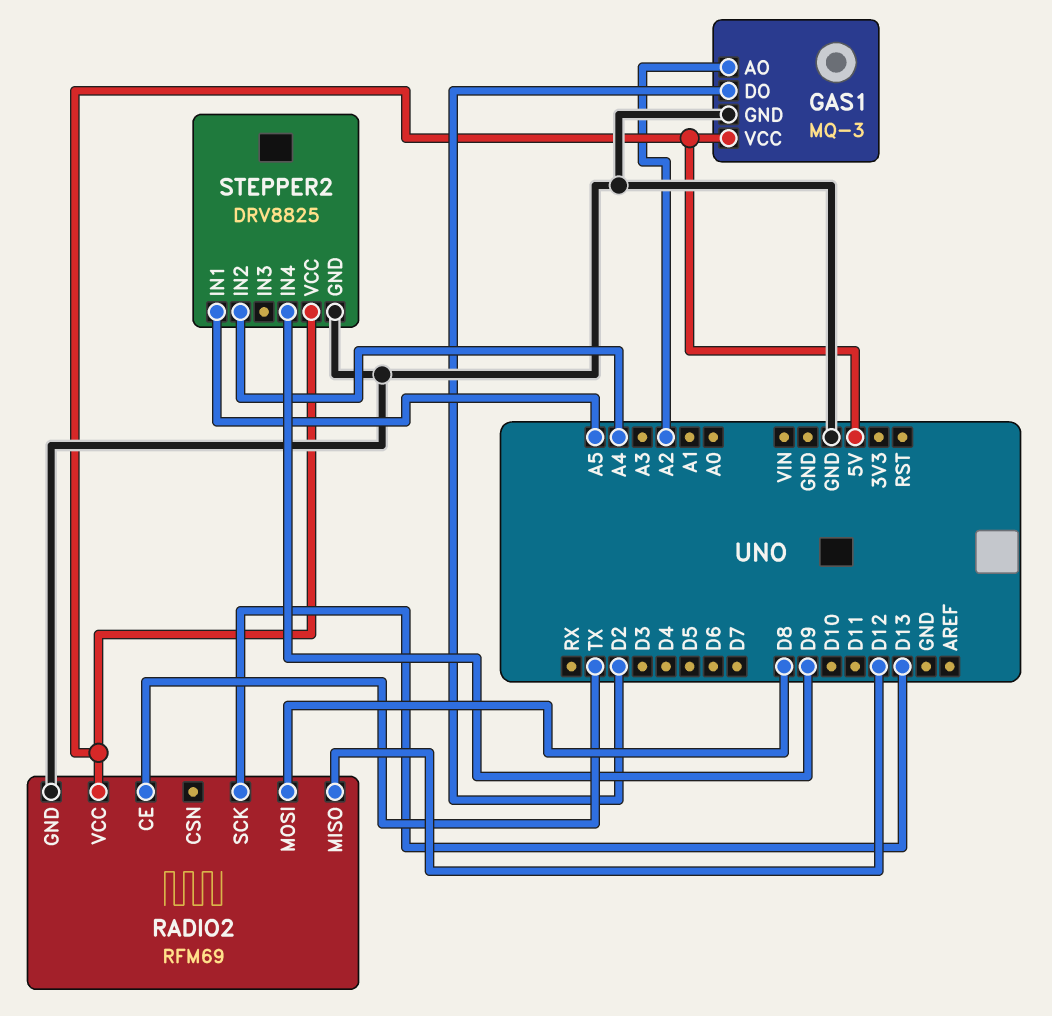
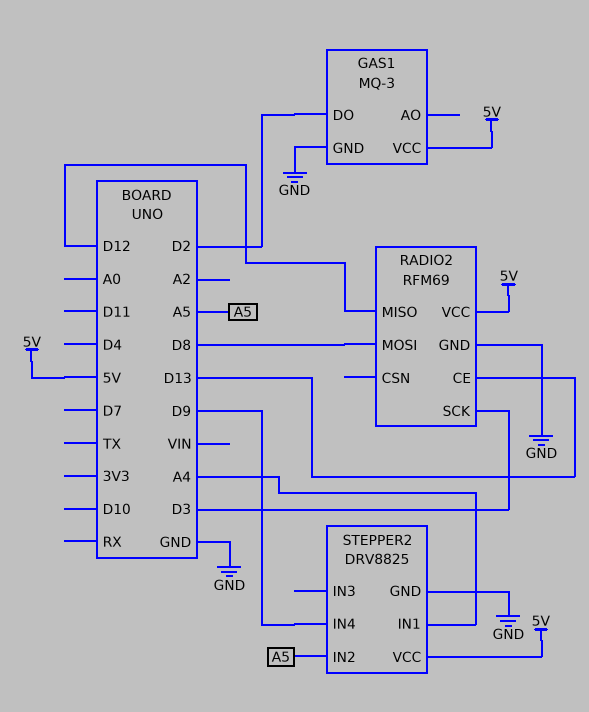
GAS1 pin AO: A2 -> none
RADIO2 pin CE: TX -> D13
RADIO2 pin SCK: D13 -> D3
STEPPER2 pin IN1: A5 -> A4
STEPPER2 pin IN2: A4 -> A5

